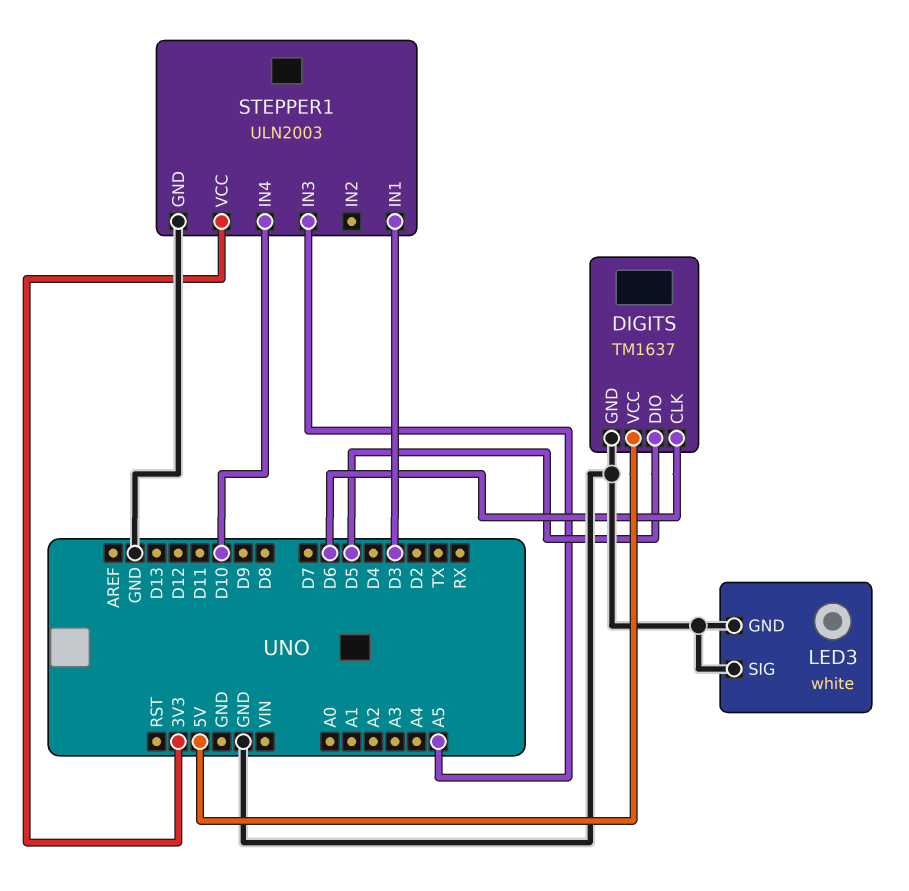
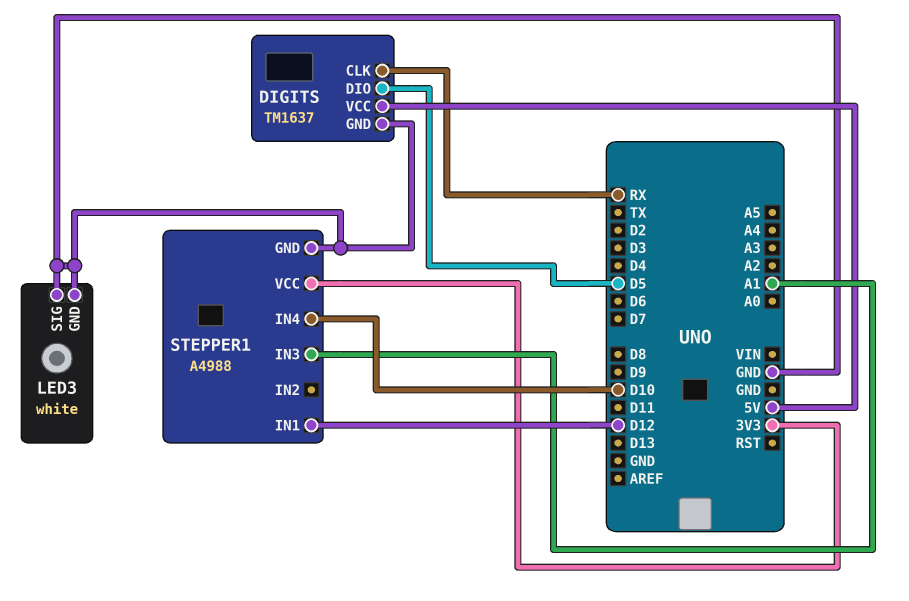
DIGITS pin CLK: D6 -> RX
STEPPER1: ULN2003 -> A4988
STEPPER1 pin IN1: D3 -> D12
STEPPER1 pin IN3: A5 -> A1

